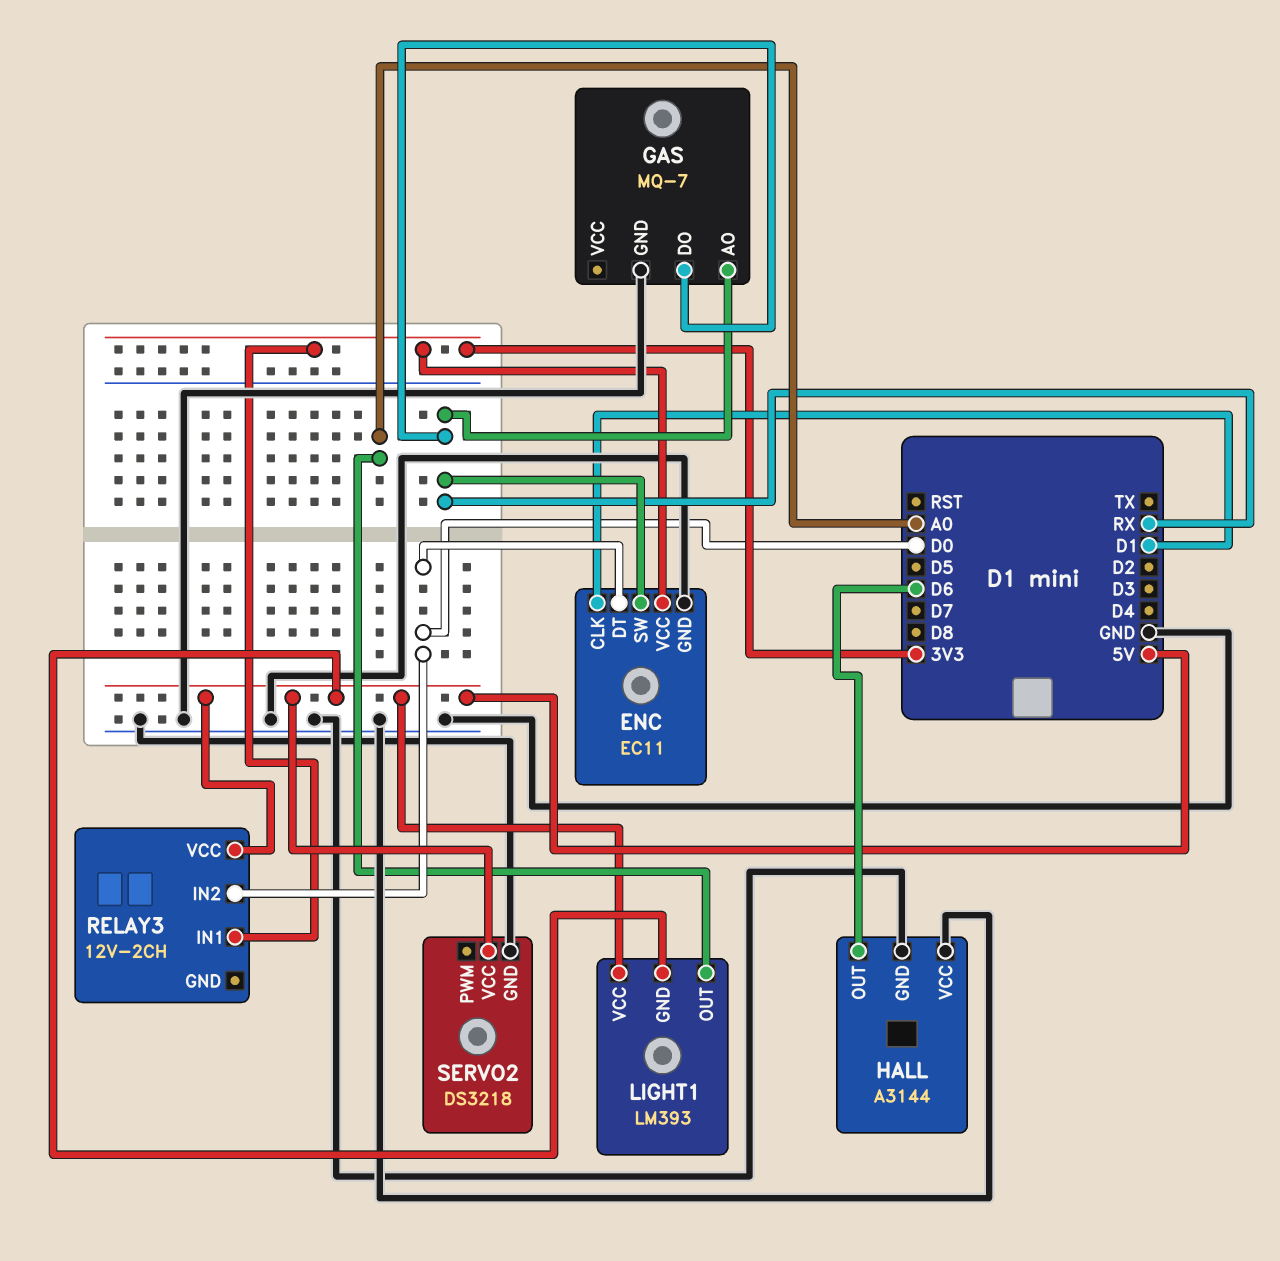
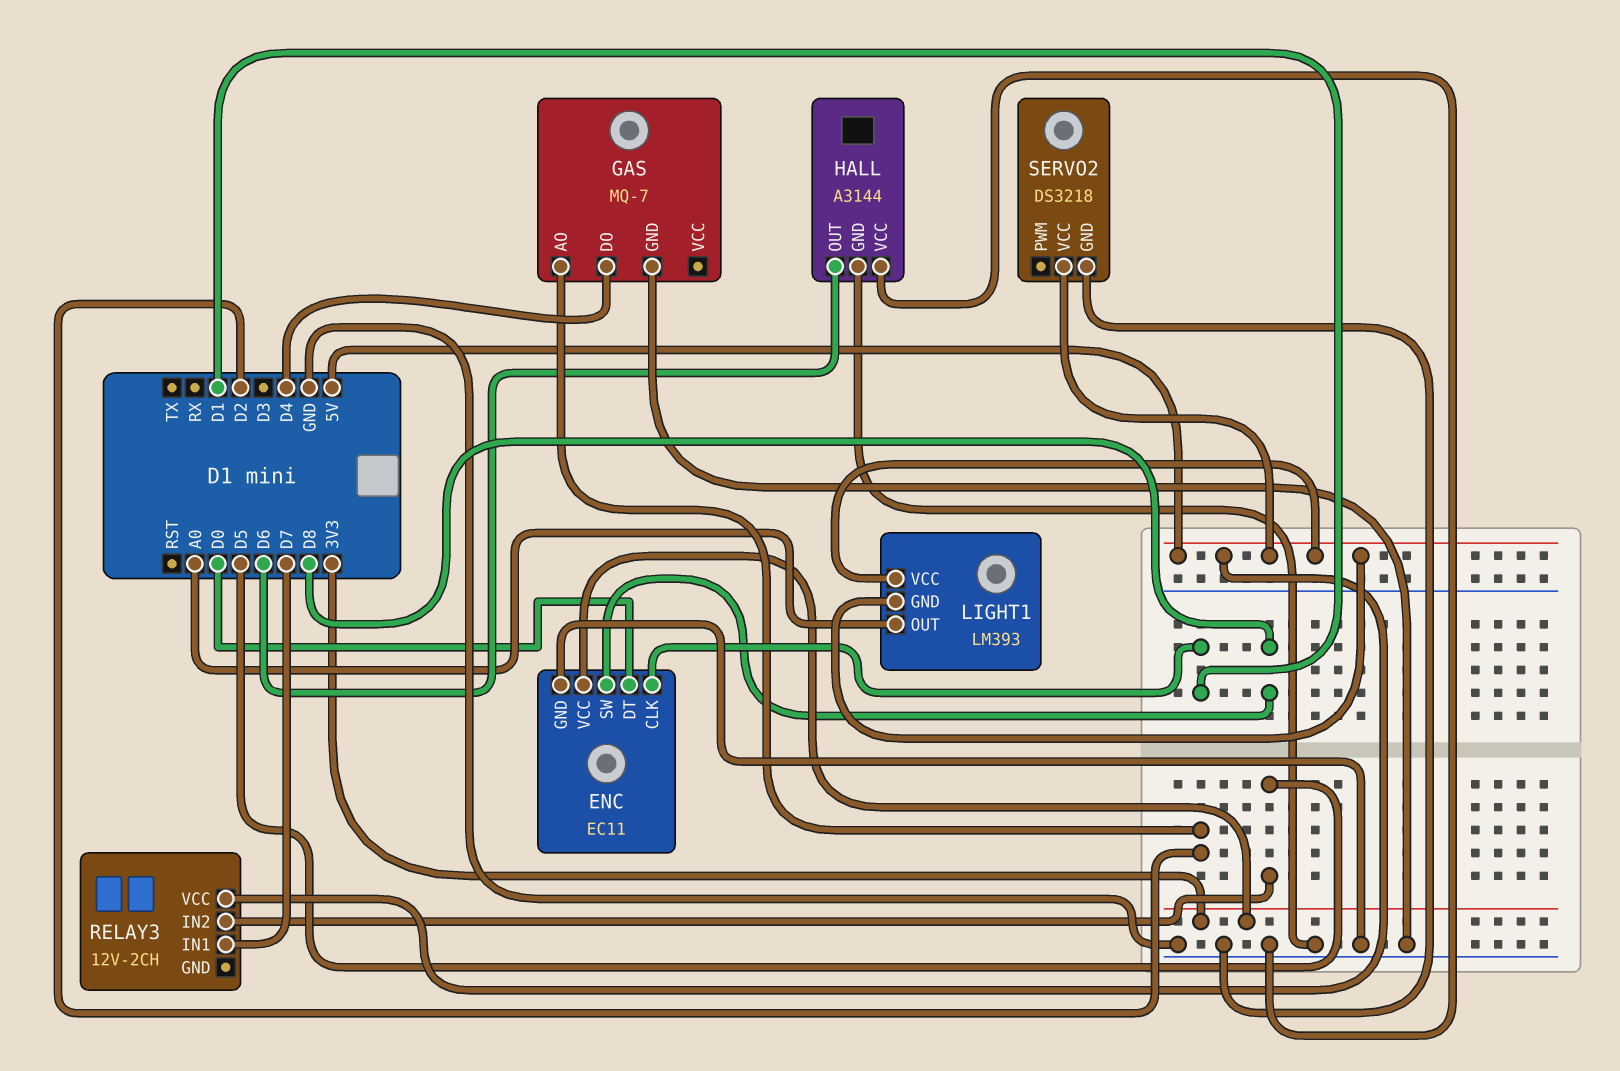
ENC pin SW: RX -> D8
GAS pin AO: RX -> D2
GAS pin DO: RX -> D4
RELAY3 pin IN1: 3V3 -> D7
RELAY3 pin IN2: D0 -> D5

